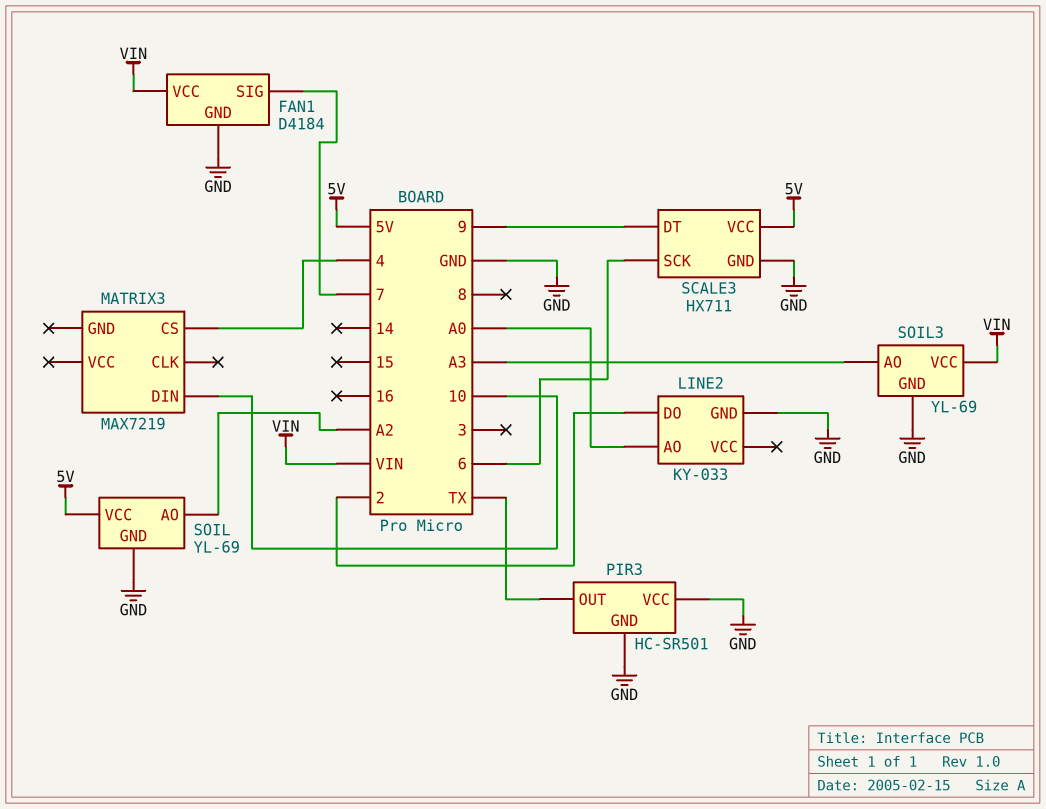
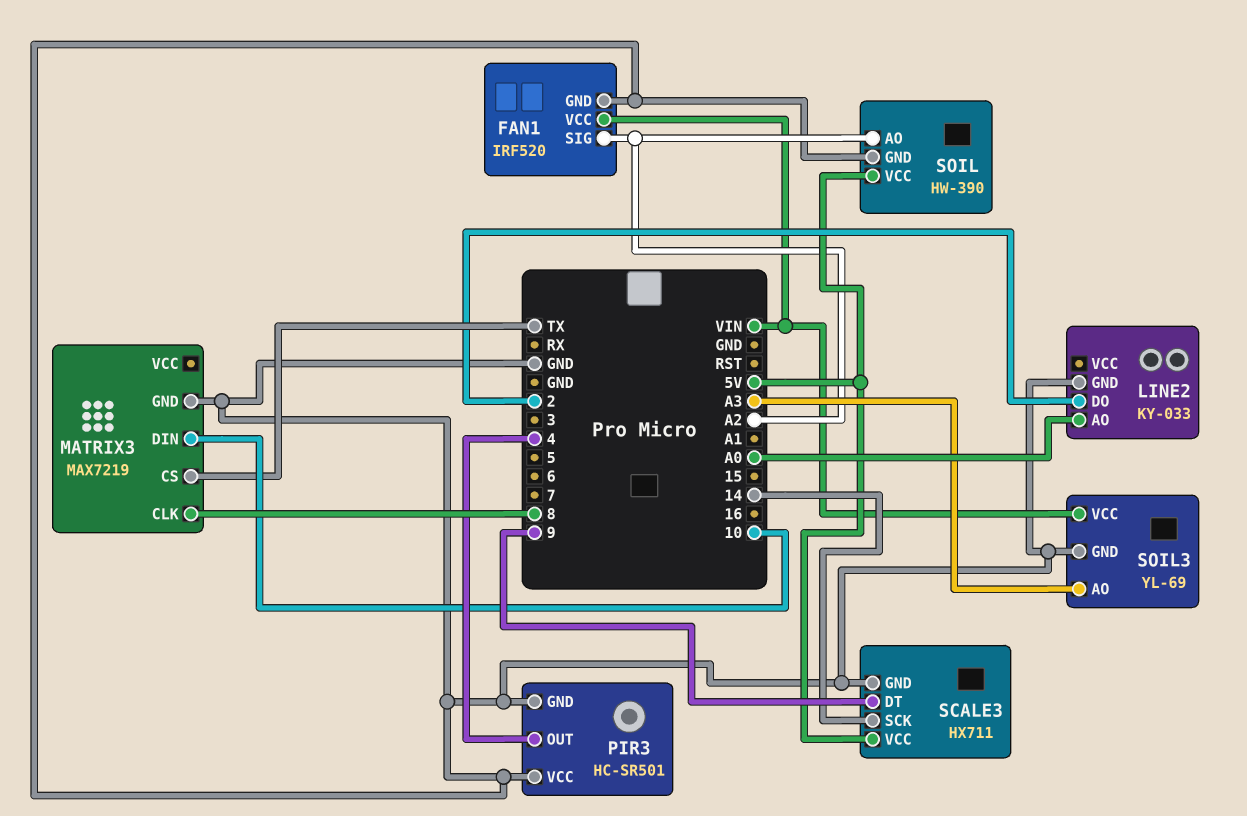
FAN1: D4184 -> IRF520
FAN1 pin SIG: 7 -> A2
MATRIX3 pin CLK: none -> 8
MATRIX3 pin CS: 4 -> TX
MATRIX3 pin GND: none -> GND
PIR3 pin OUT: TX -> 4
SCALE3 pin SCK: 6 -> 14
SOIL: YL-69 -> HW-390

